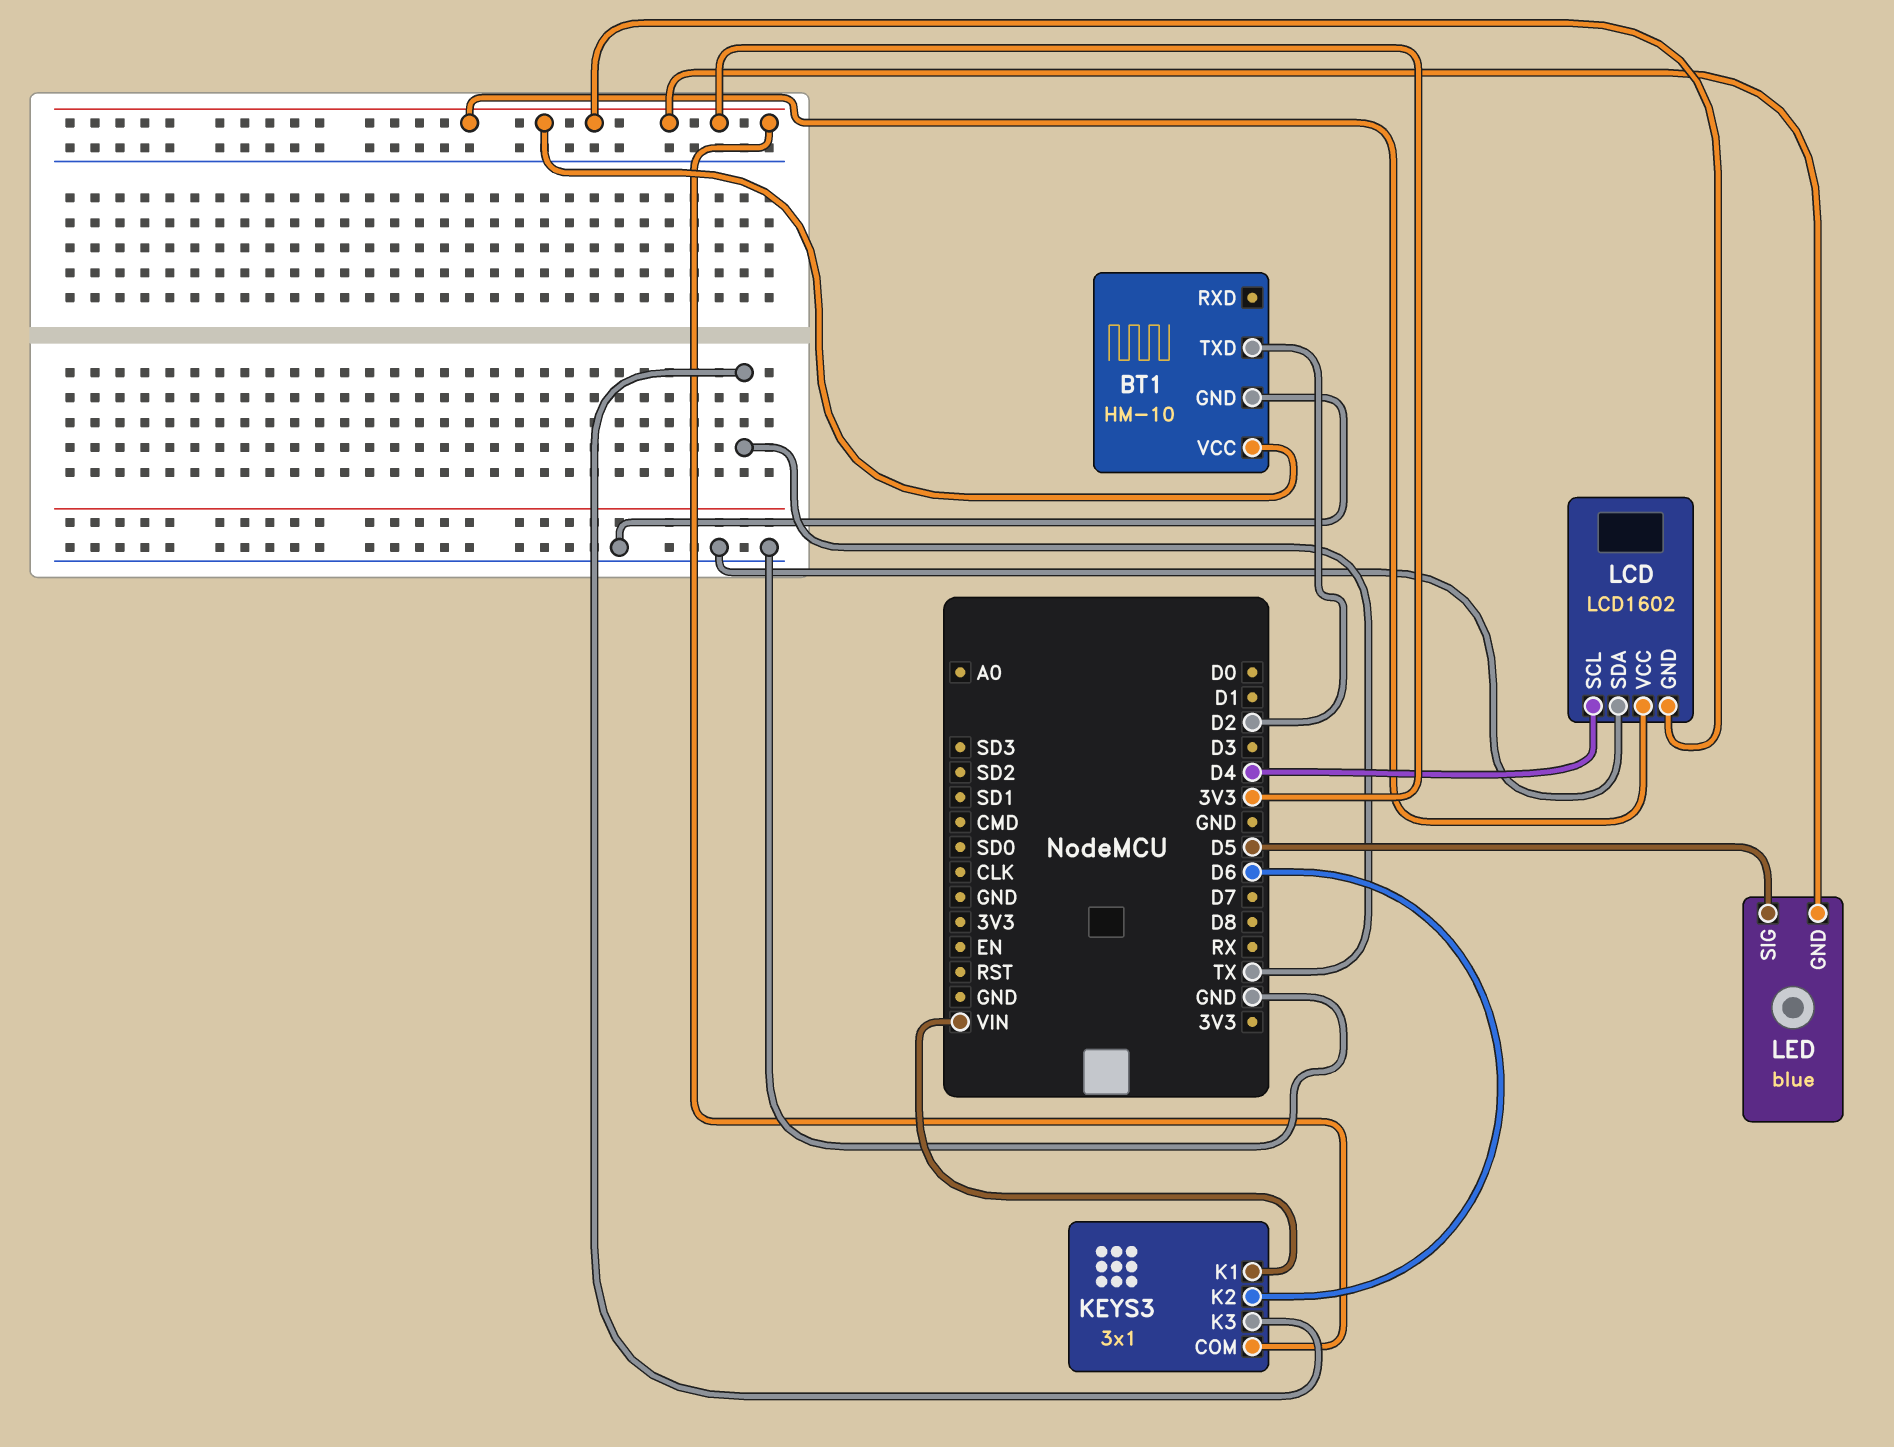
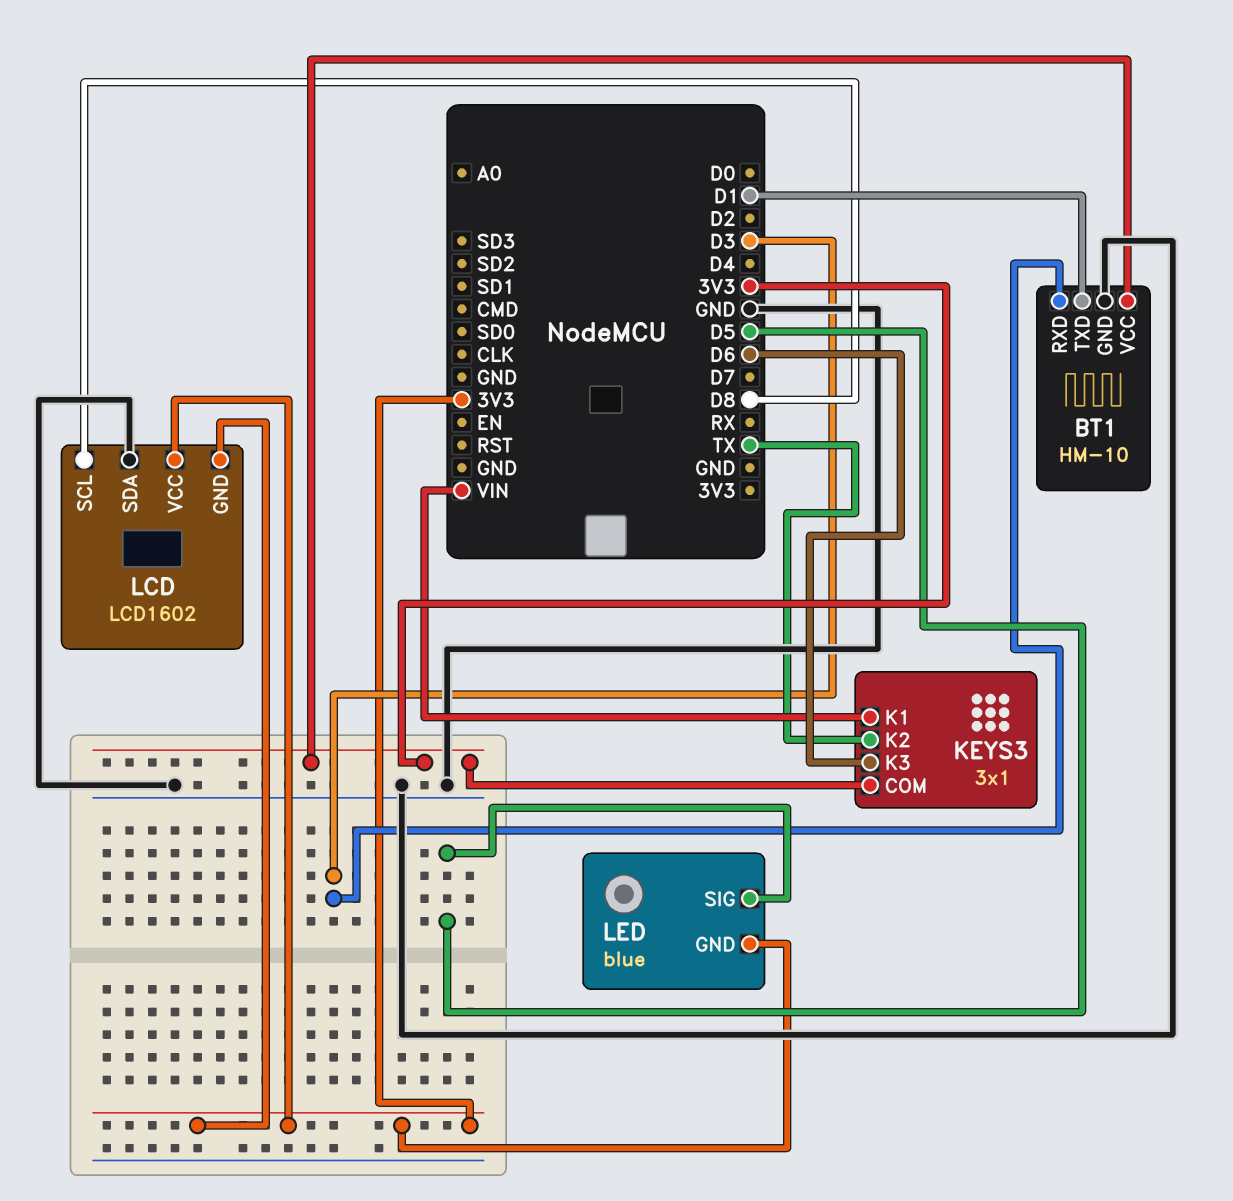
BT1 pin RXD: none -> D3
BT1 pin TXD: D2 -> D1
KEYS3 pin K2: D6 -> TX
KEYS3 pin K3: TX -> D6
LCD pin SCL: D4 -> D8

